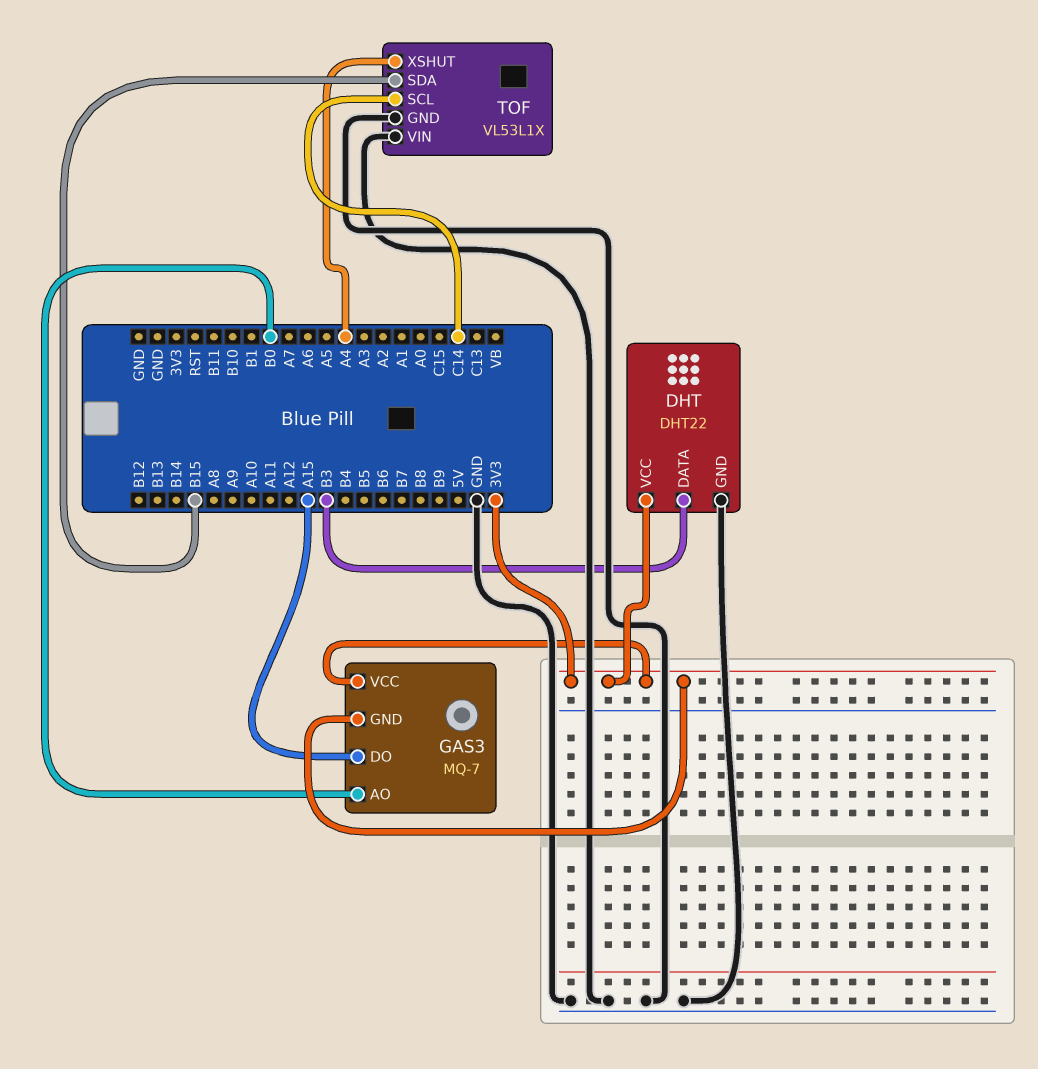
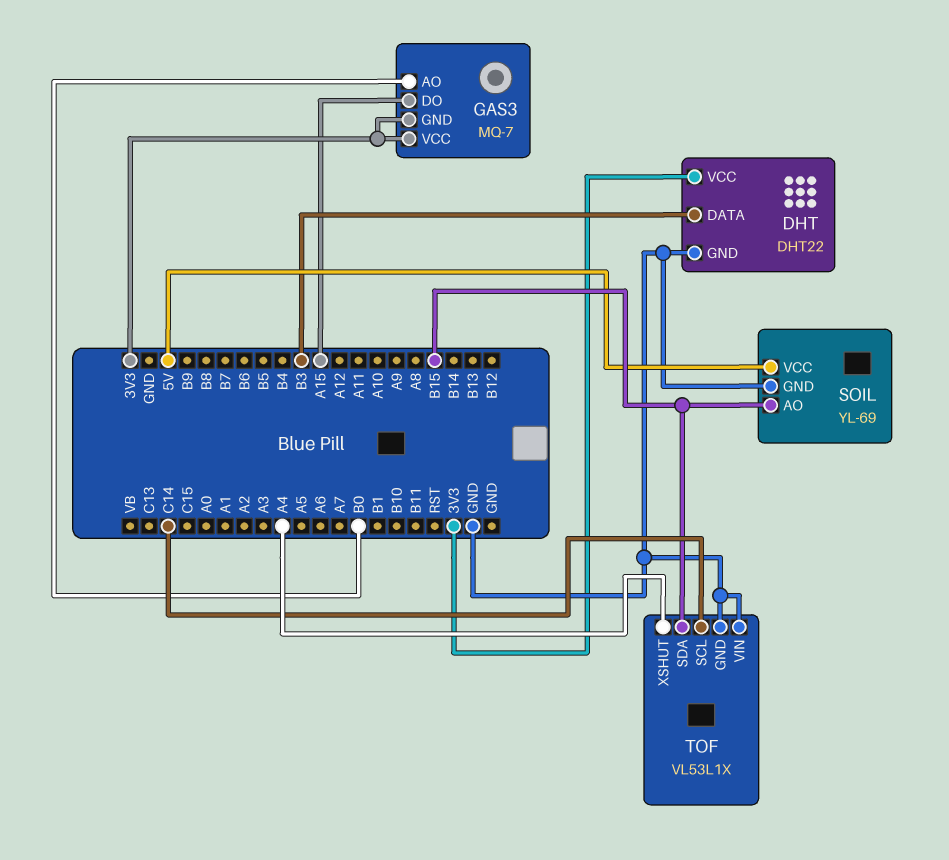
SOIL: none -> YL-69
SOIL pin AO: none -> B15
SOIL pin GND: none -> GND
SOIL pin VCC: none -> 5V

